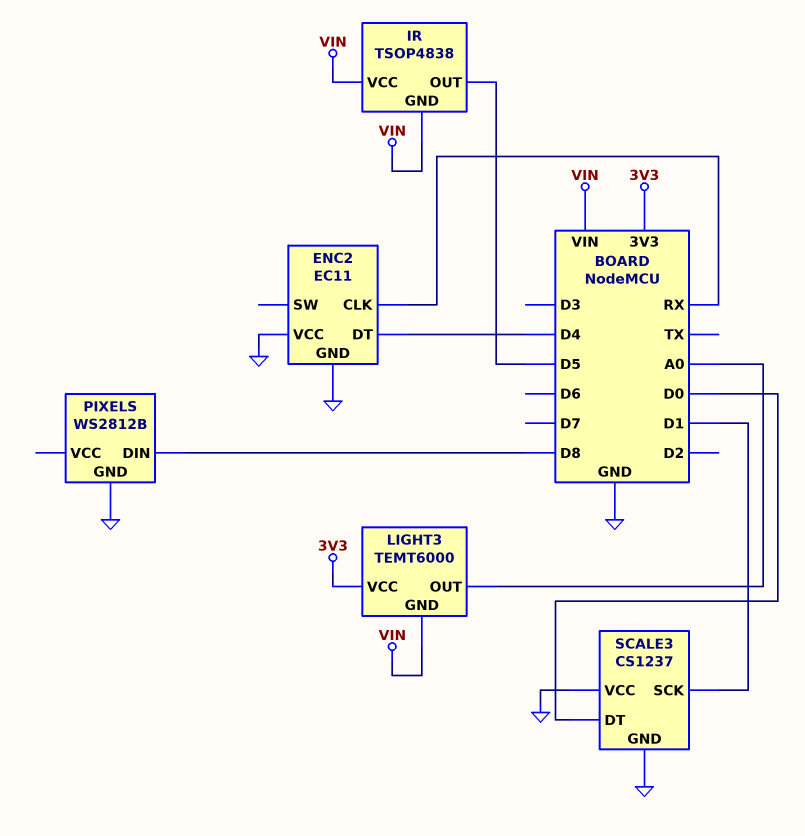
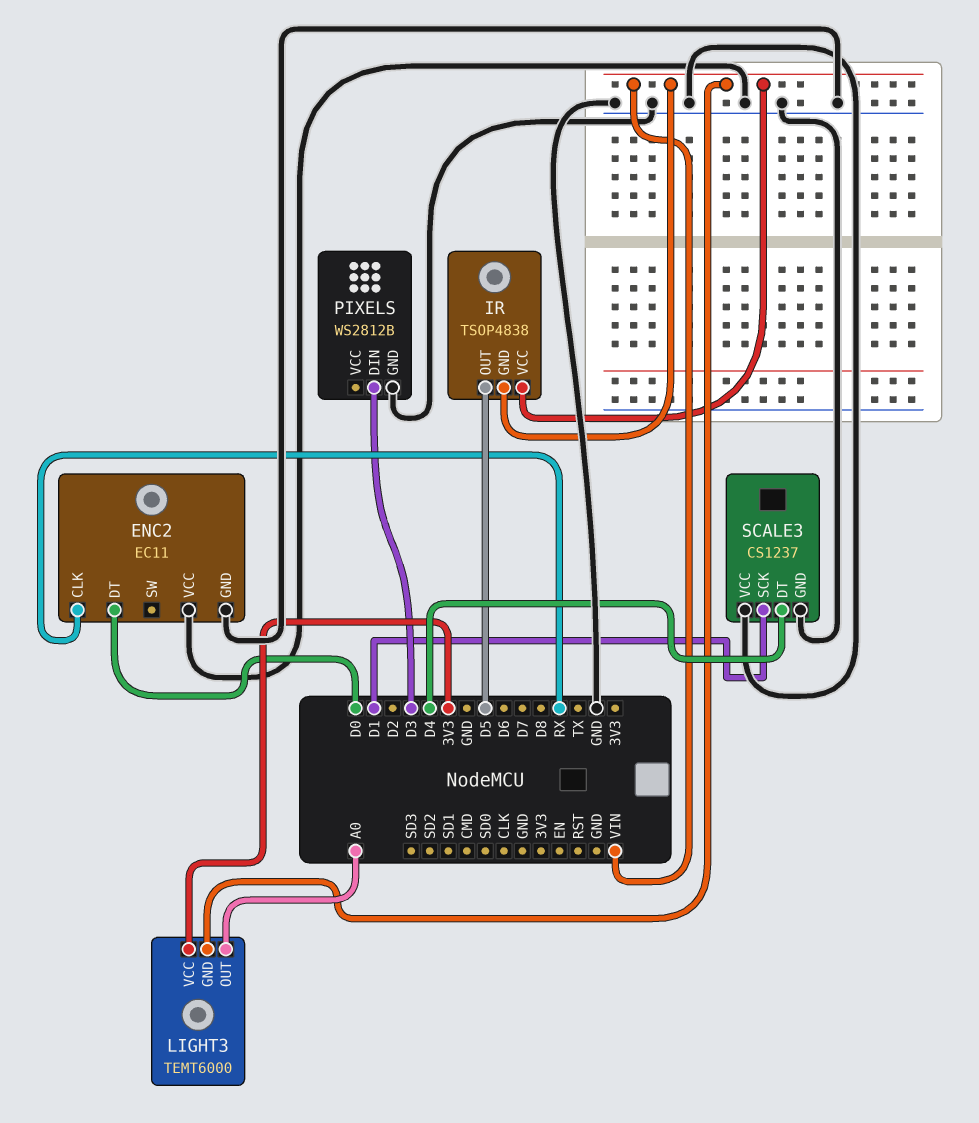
ENC2 pin DT: D4 -> D0
PIXELS pin DIN: D8 -> D3
SCALE3 pin DT: D0 -> D4

